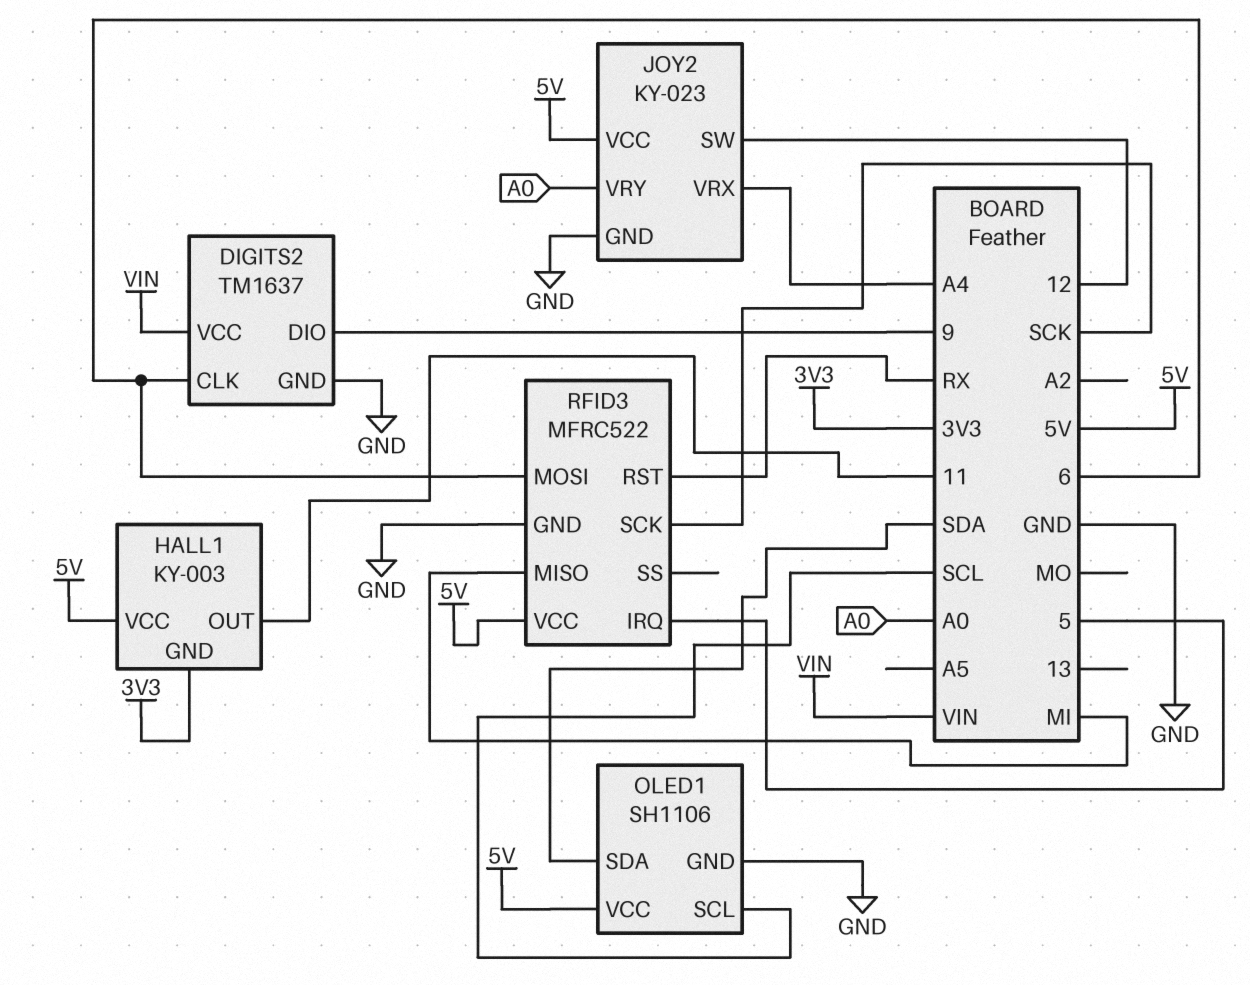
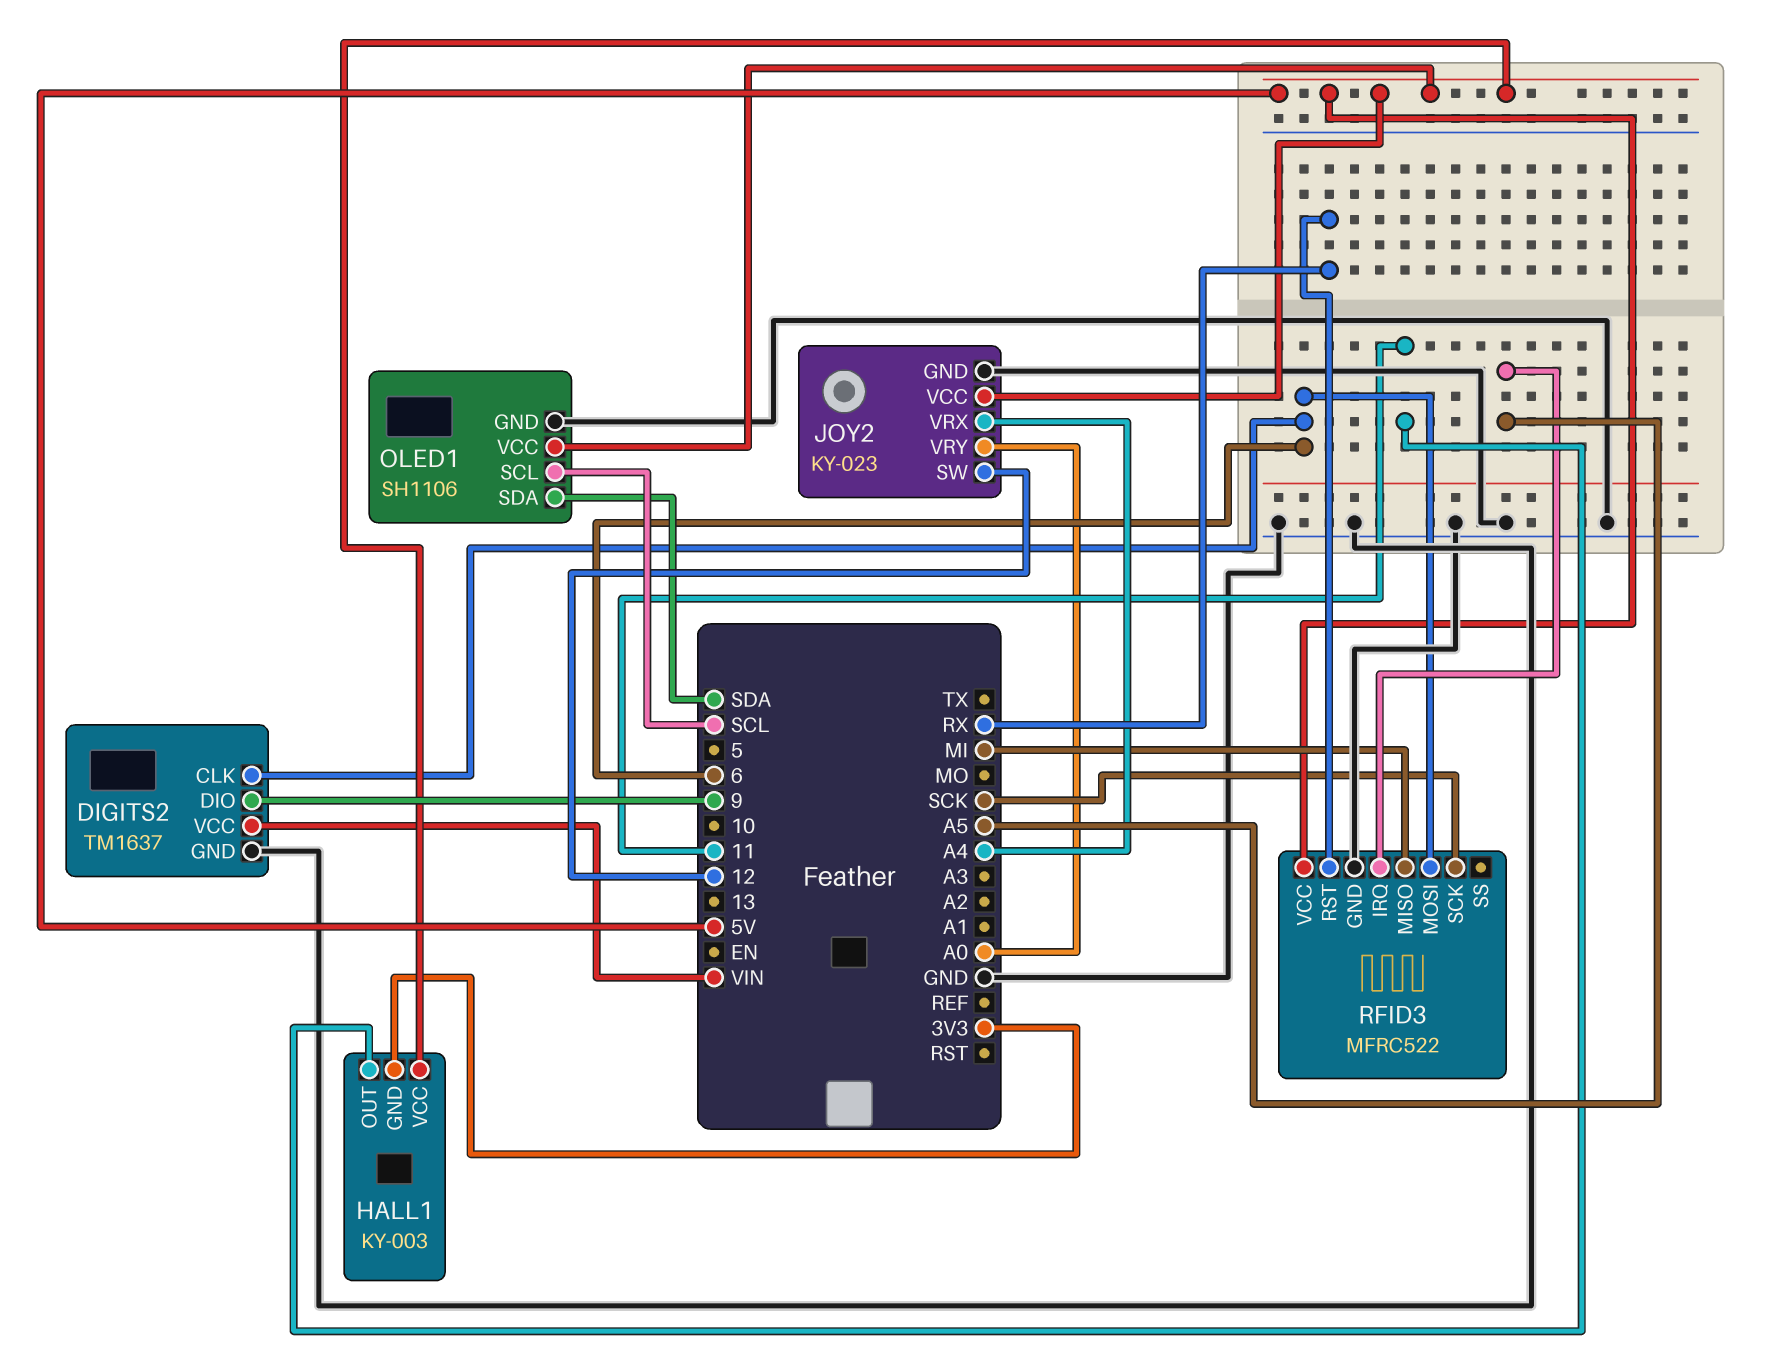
RFID3 pin IRQ: 5 -> A5

